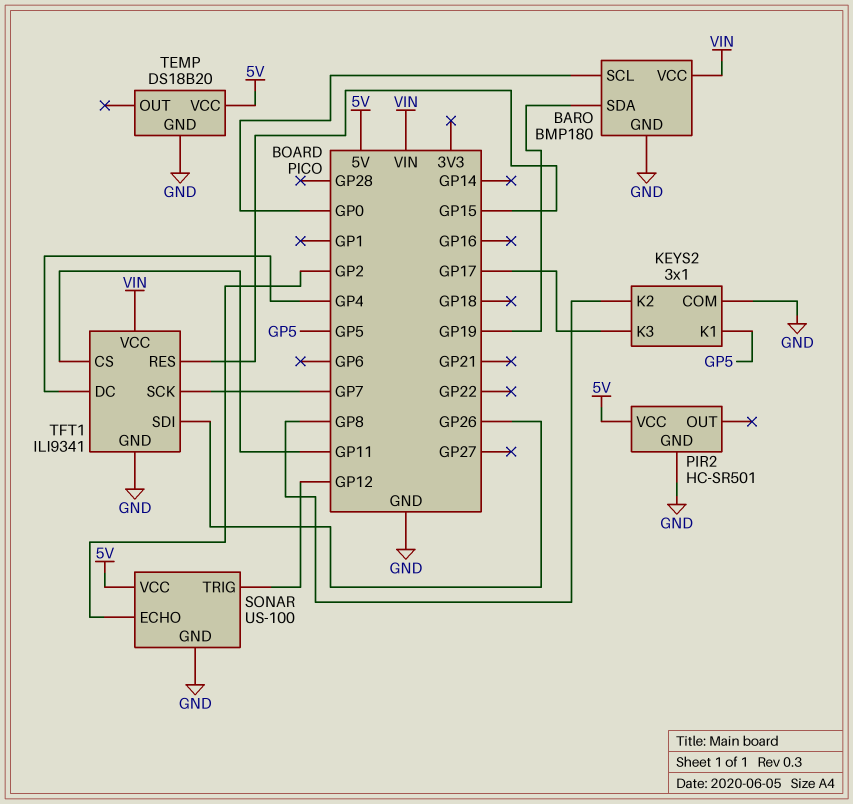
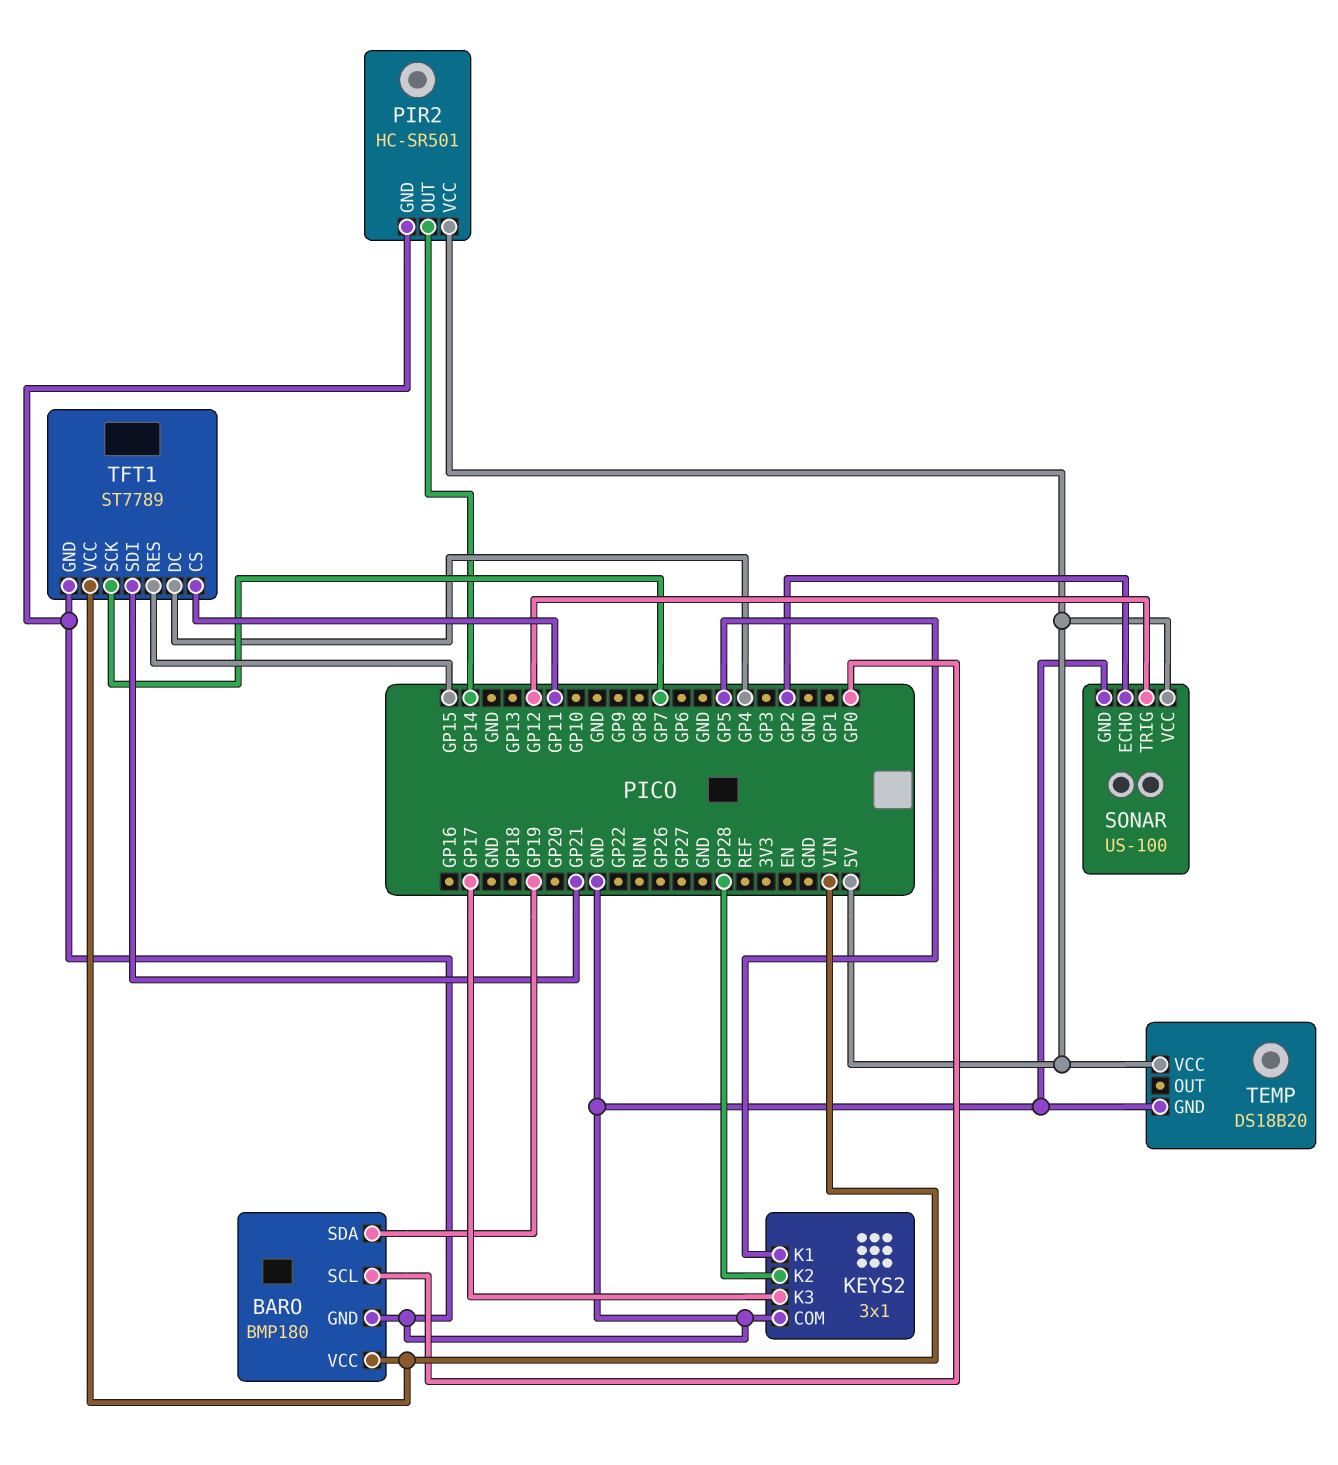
KEYS2 pin K2: GP8 -> GP28
PIR2 pin OUT: none -> GP14
TFT1: ILI9341 -> ST7789
TFT1 pin SDI: GP26 -> GP21

